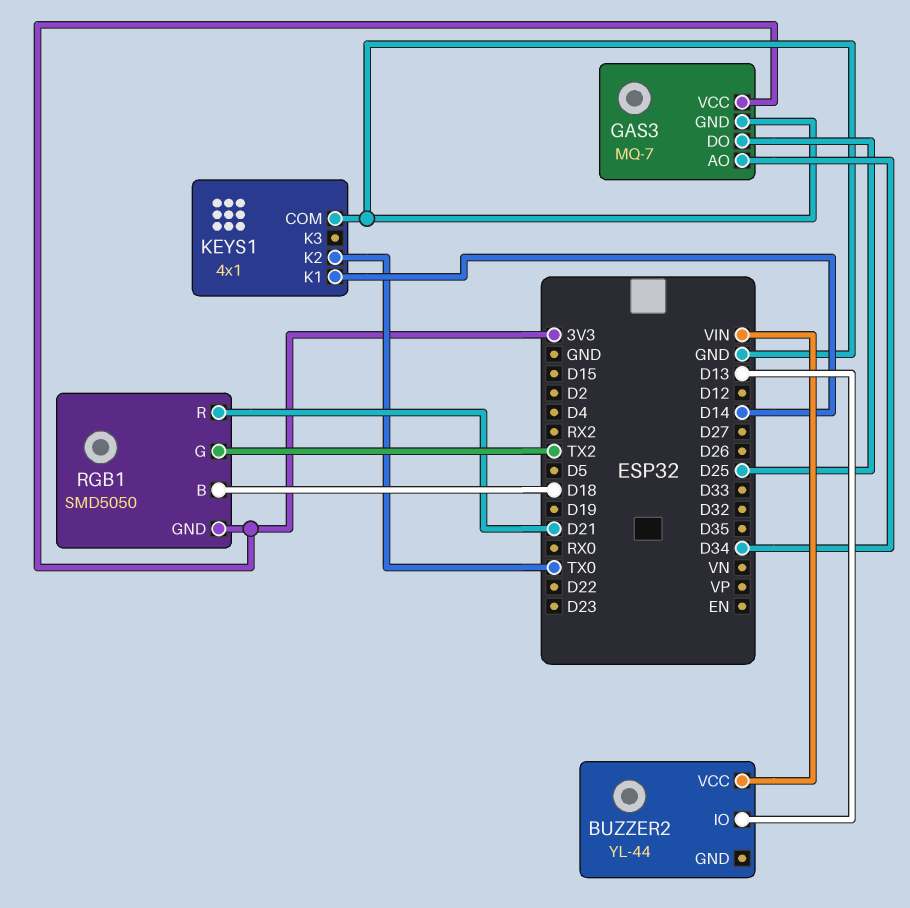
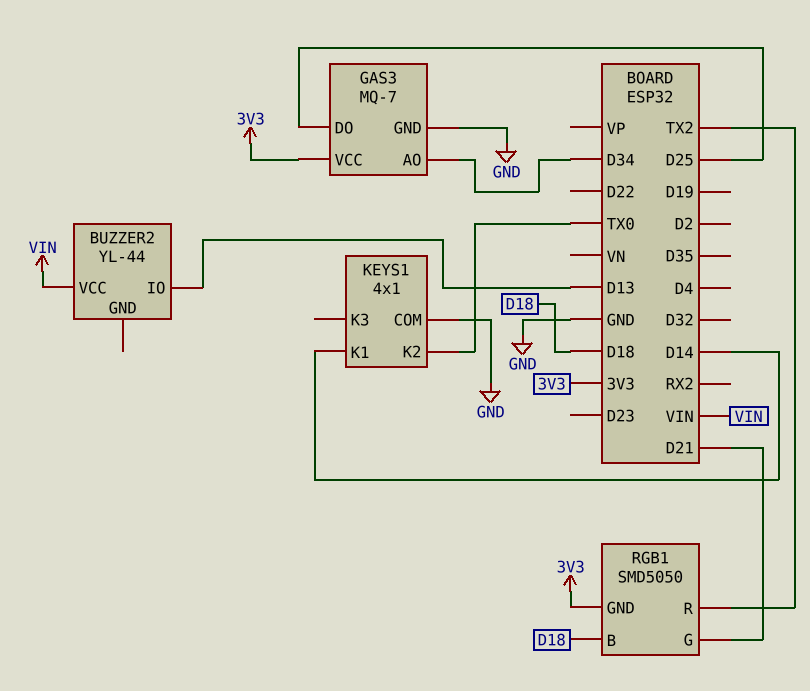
RGB1 pin G: TX2 -> D21
RGB1 pin R: D21 -> TX2

